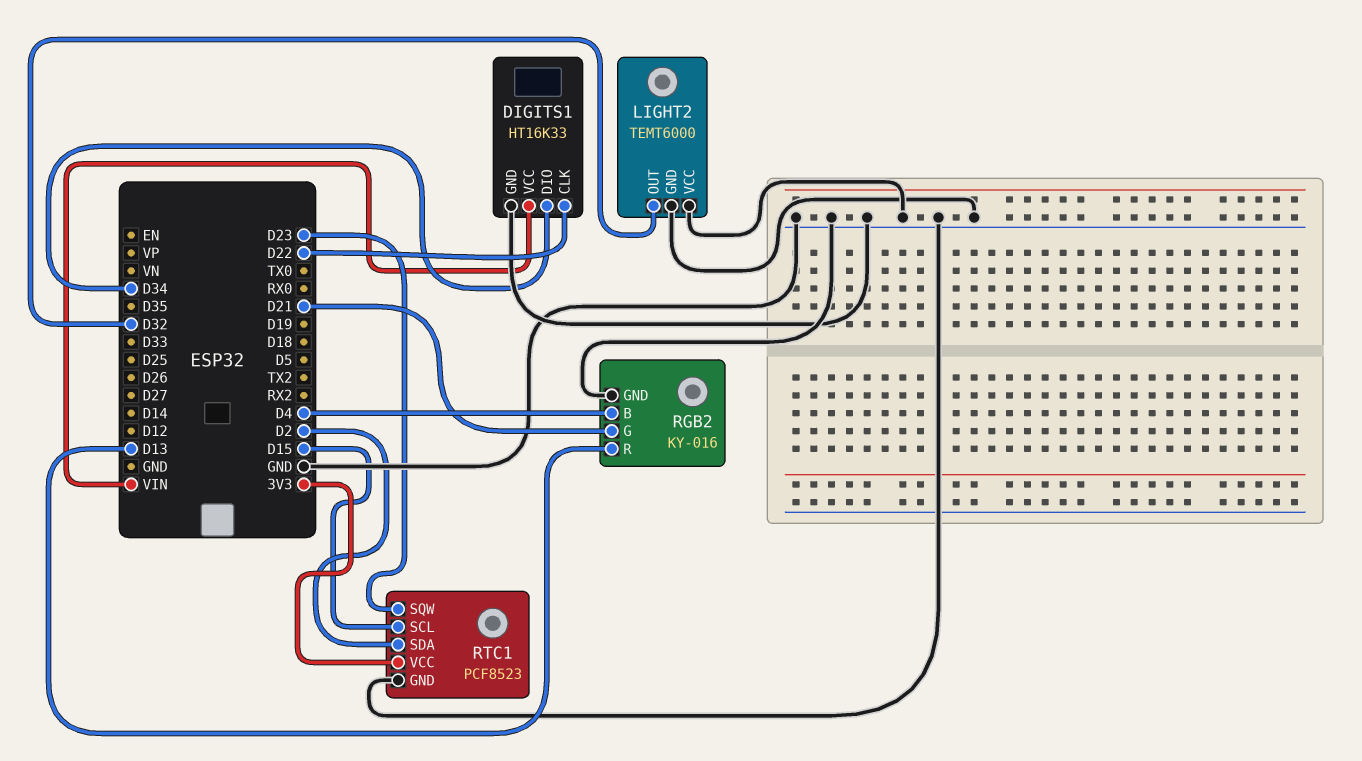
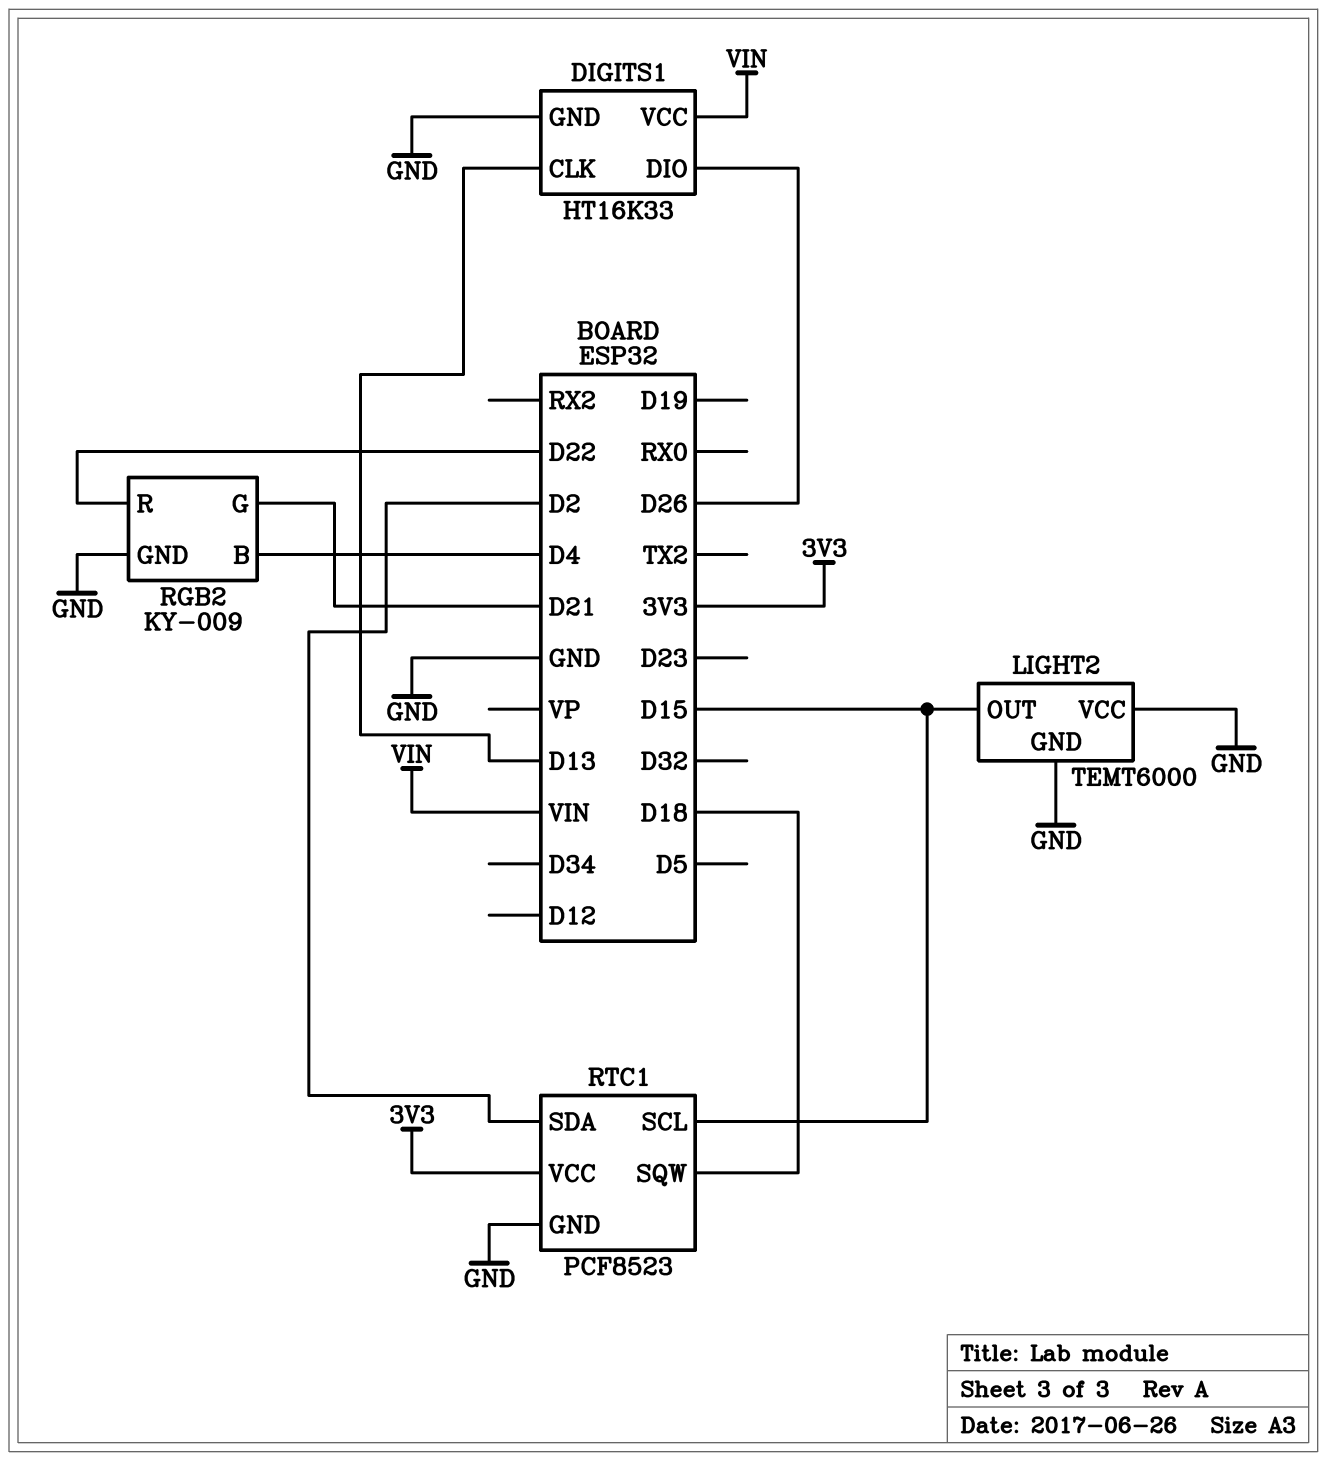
DIGITS1 pin CLK: D22 -> D13
DIGITS1 pin DIO: D34 -> D26
LIGHT2 pin OUT: D32 -> D15
RGB2: KY-016 -> KY-009
RGB2 pin R: D13 -> D22
RTC1 pin SQW: D23 -> D18

